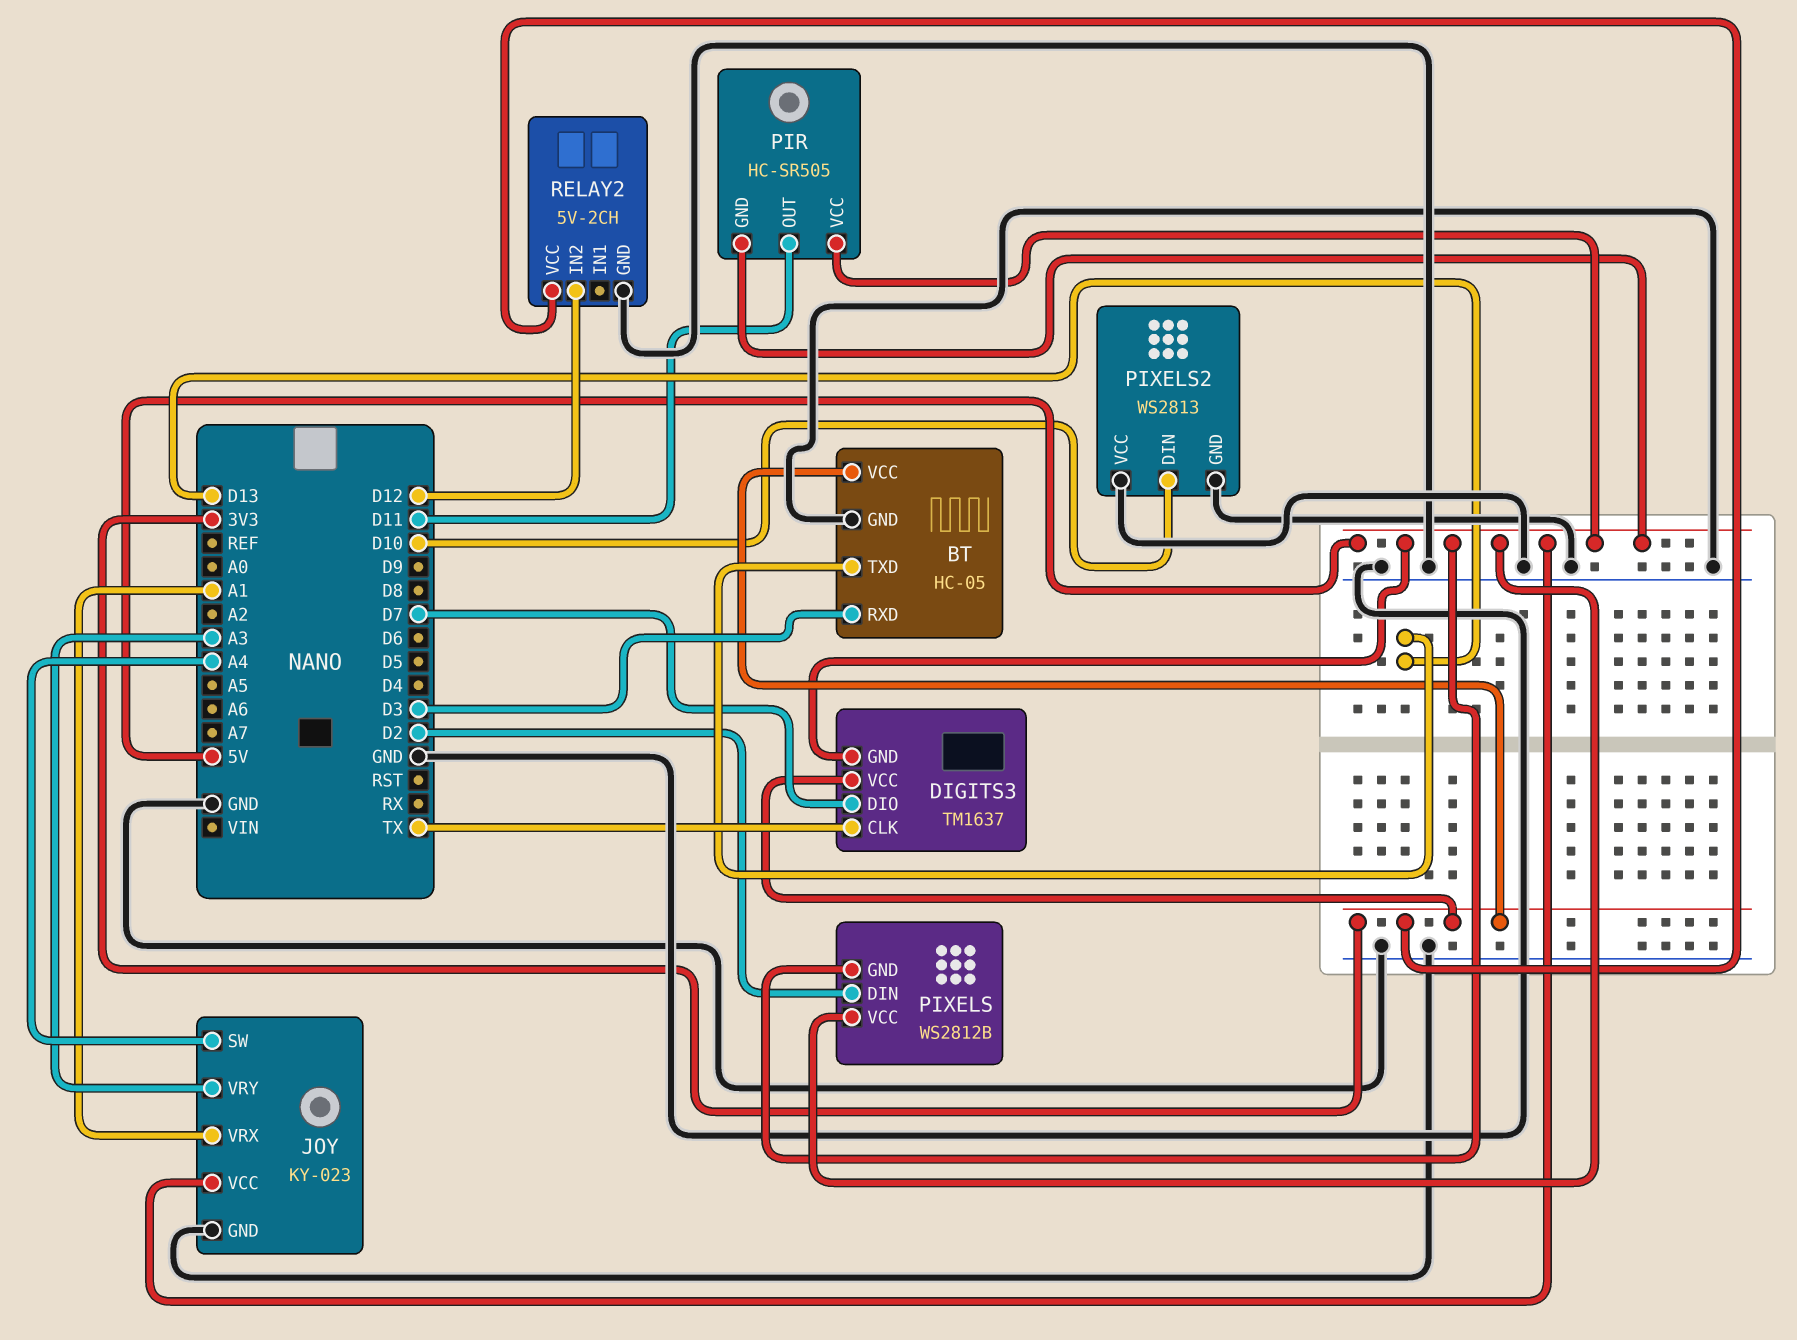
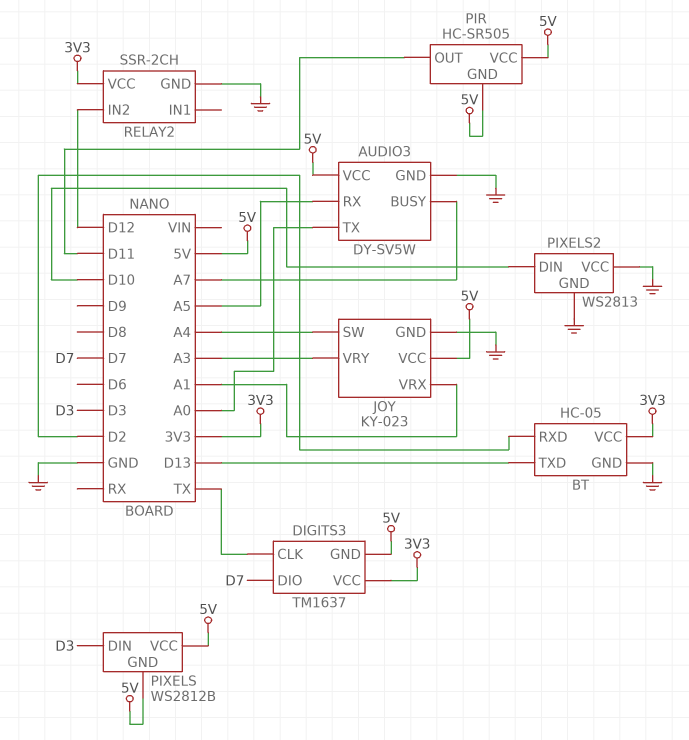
AUDIO3: none -> DY-SV5W
AUDIO3 pin BUSY: none -> A7
AUDIO3 pin GND: none -> GND
AUDIO3 pin RX: none -> A5
AUDIO3 pin TX: none -> A0
AUDIO3 pin VCC: none -> 5V
BT pin RXD: D3 -> D2
PIXELS pin DIN: D2 -> D3
RELAY2: 5V-2CH -> SSR-2CH

